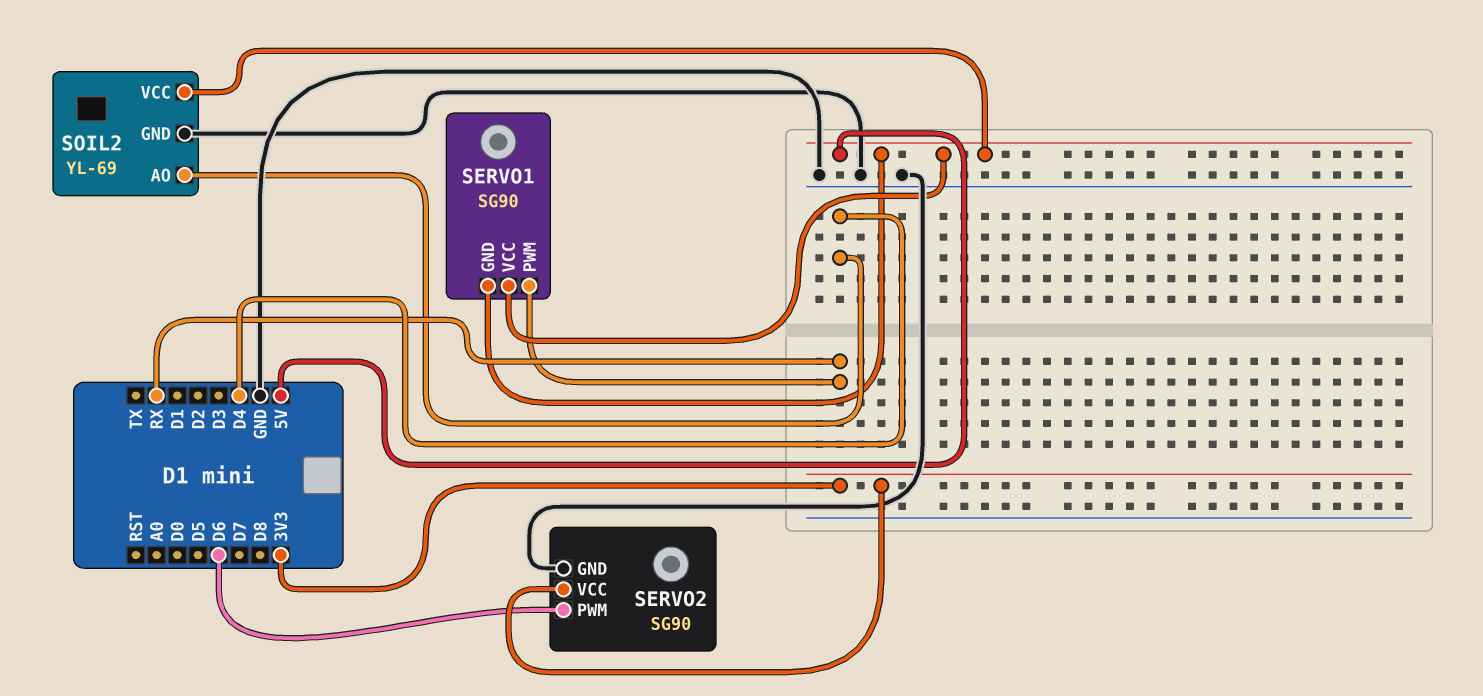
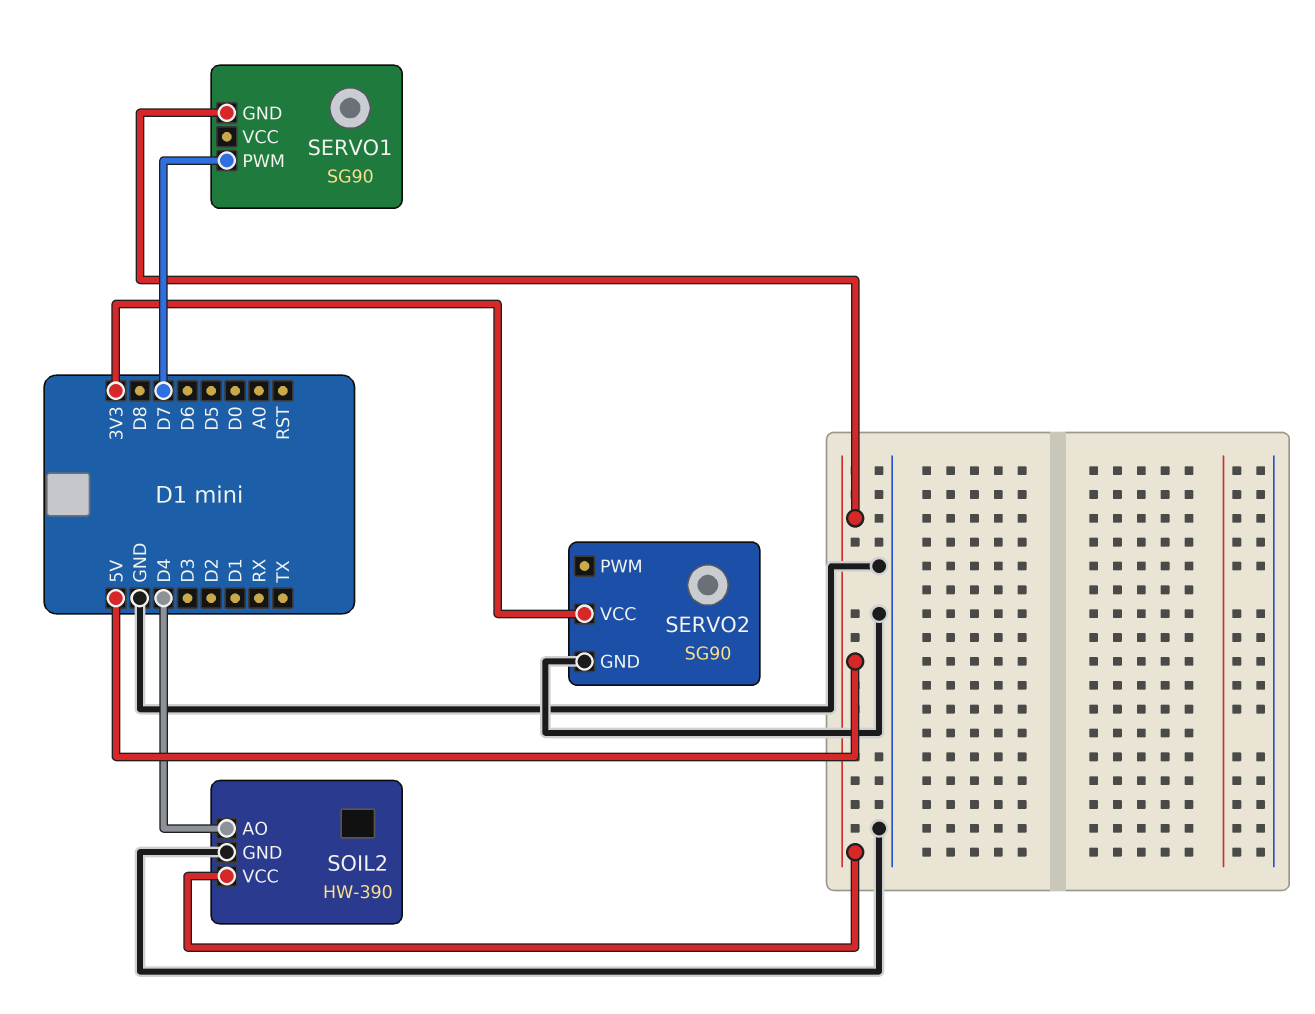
SERVO1 pin PWM: RX -> D7
SERVO1 pin VCC: 5V -> none
SERVO2 pin PWM: D6 -> none
SOIL2: YL-69 -> HW-390

